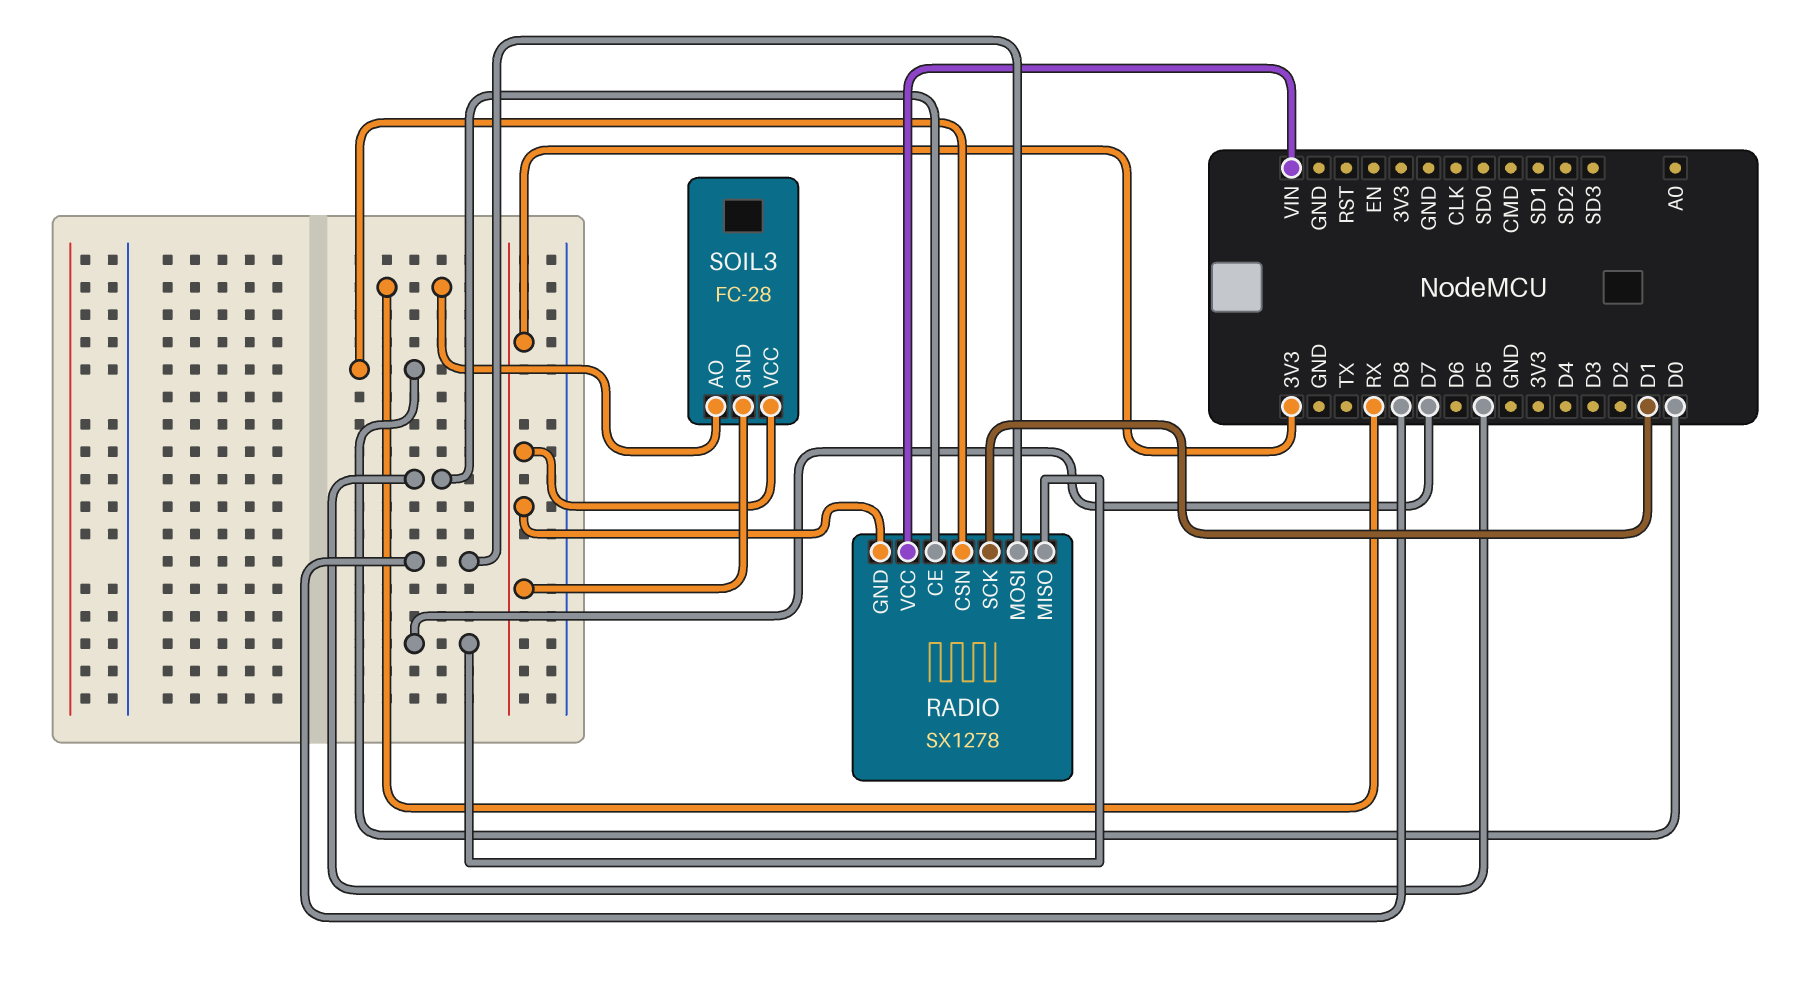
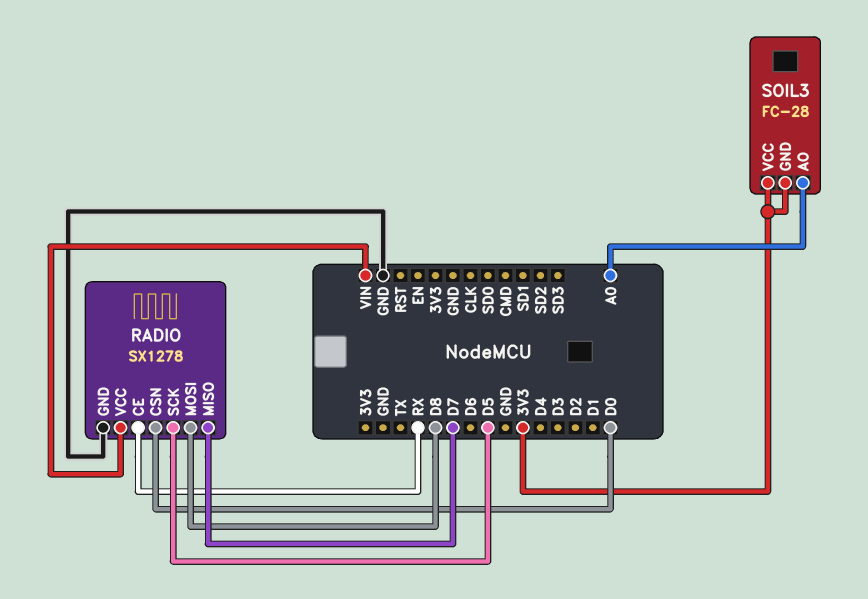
RADIO pin CE: D5 -> RX
RADIO pin GND: 3V3 -> GND
RADIO pin SCK: D1 -> D5
SOIL3 pin AO: RX -> A0

